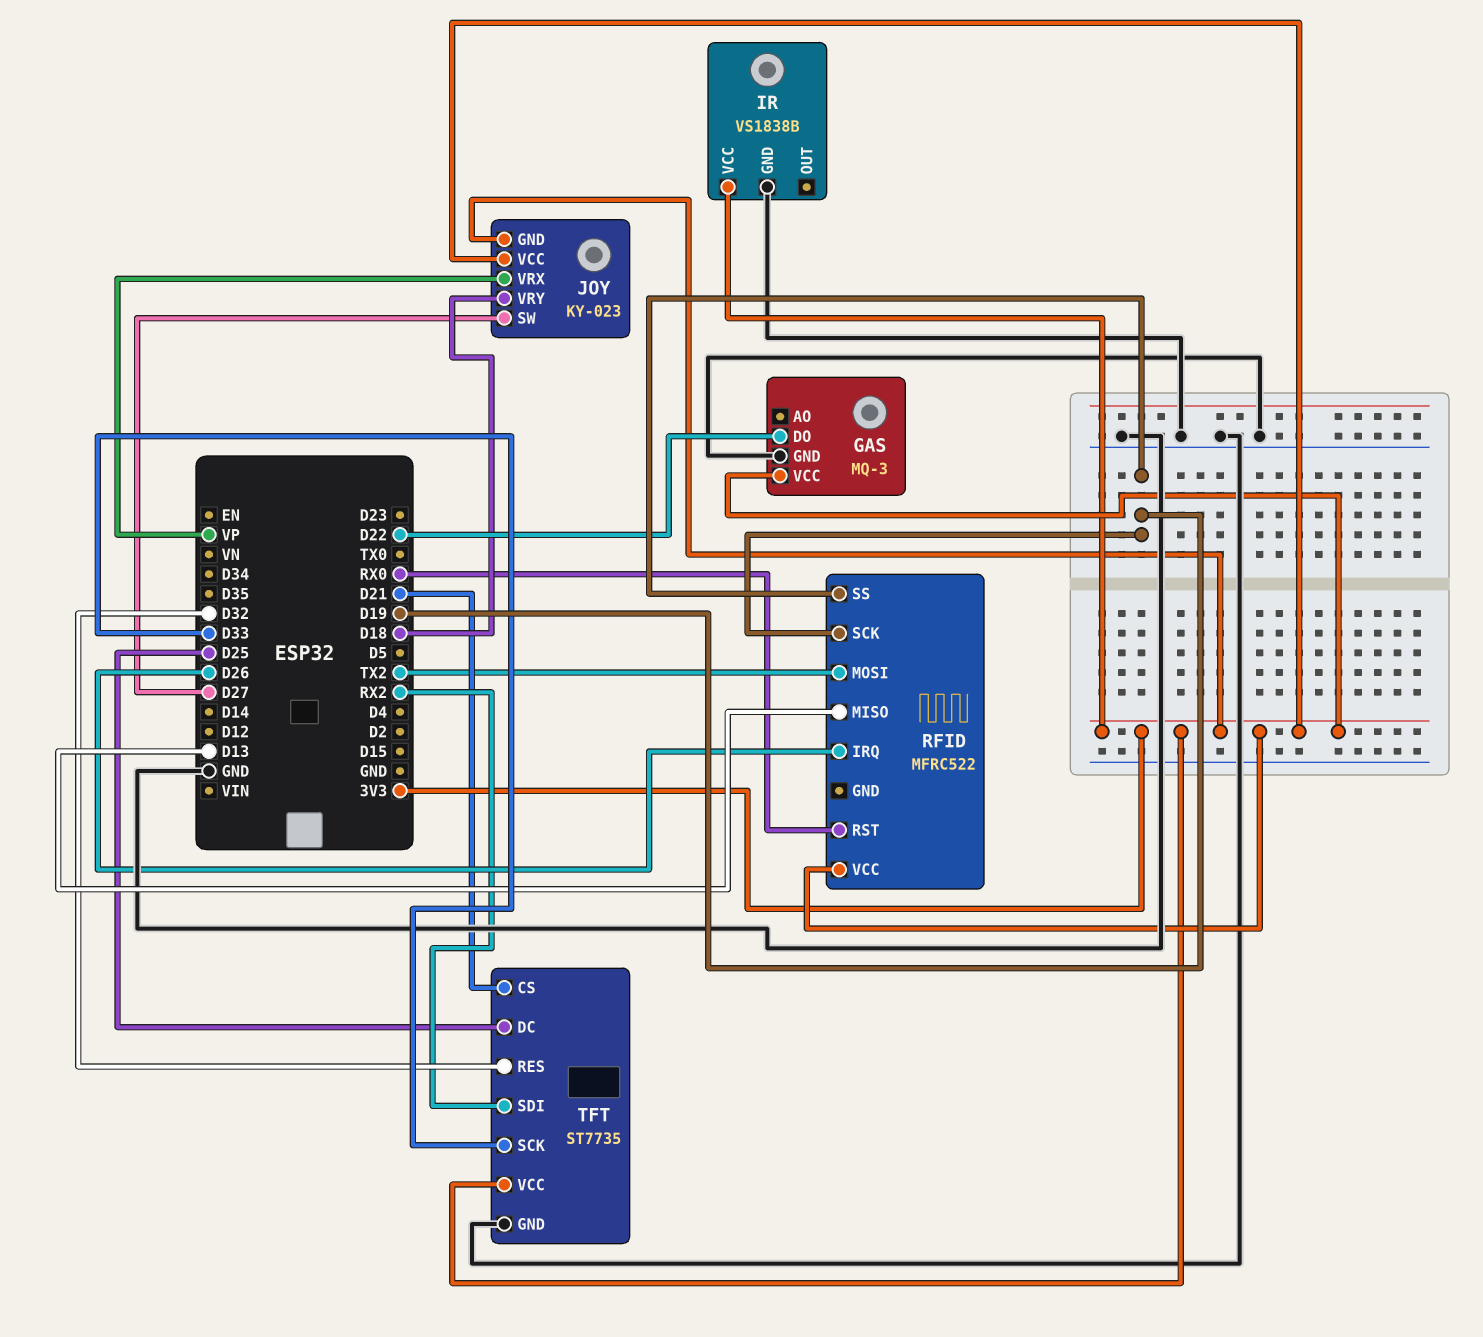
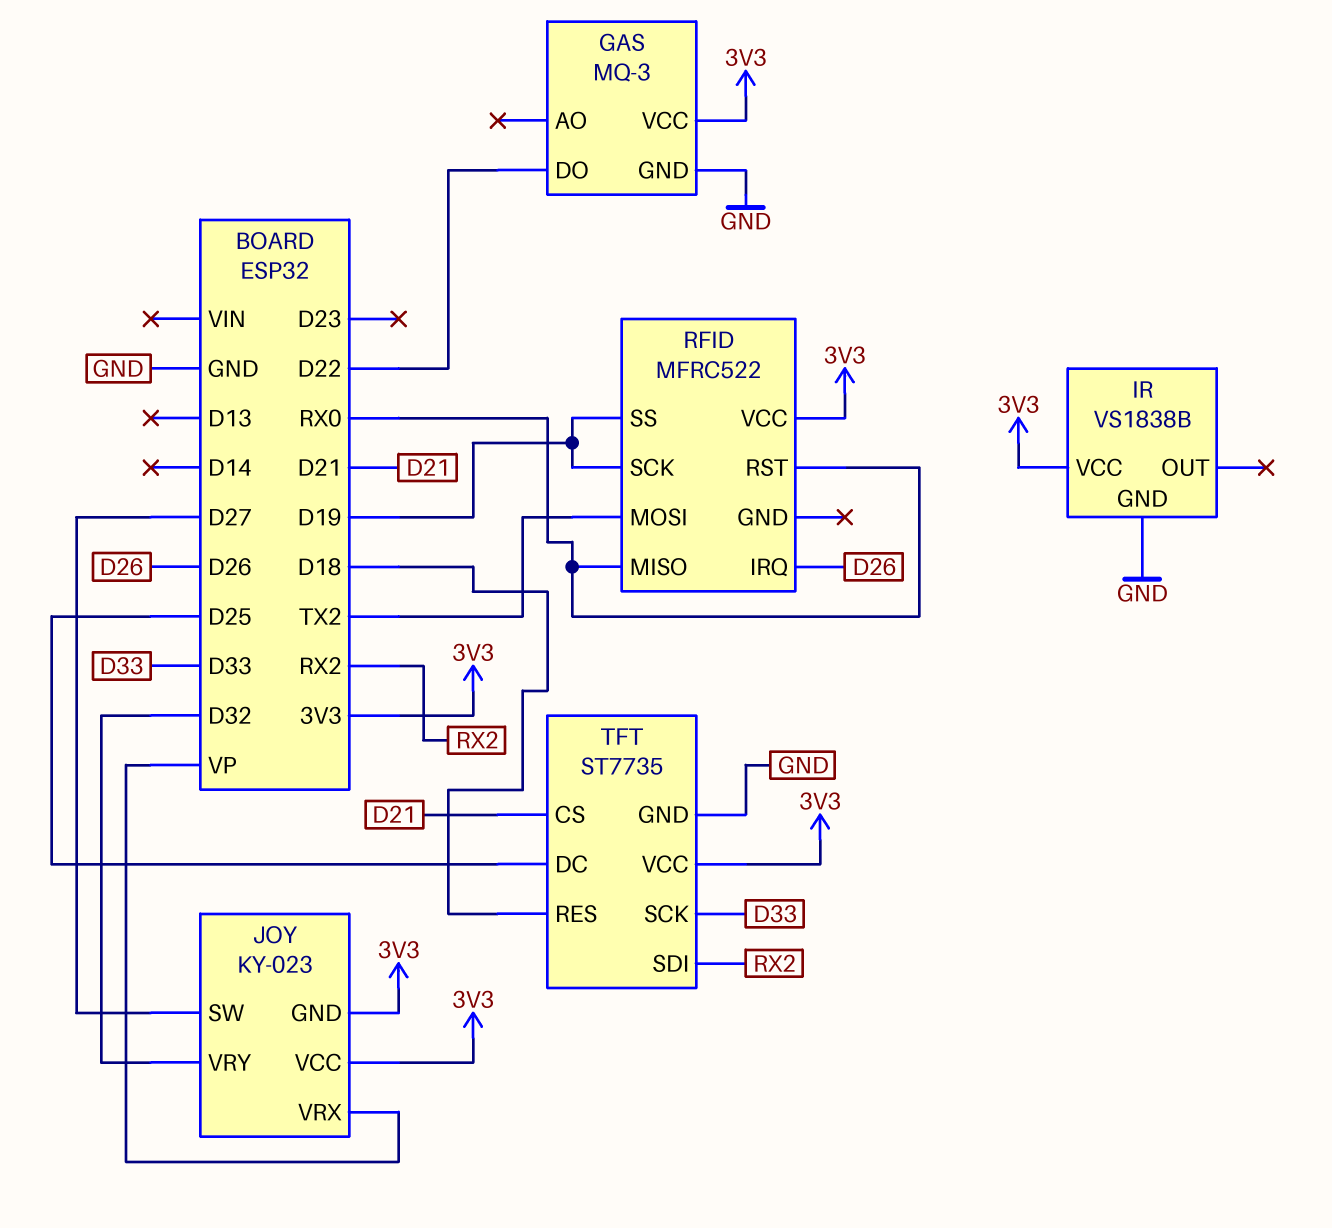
JOY pin VRY: D18 -> D32
RFID pin MISO: D13 -> RX0
TFT pin RES: D32 -> D18

